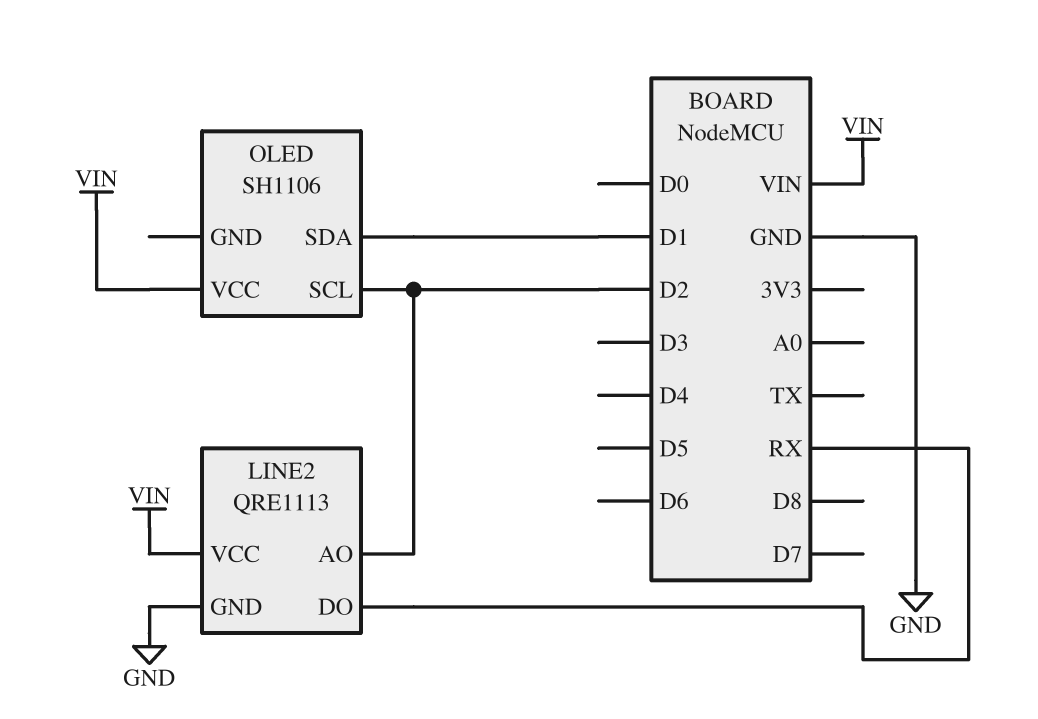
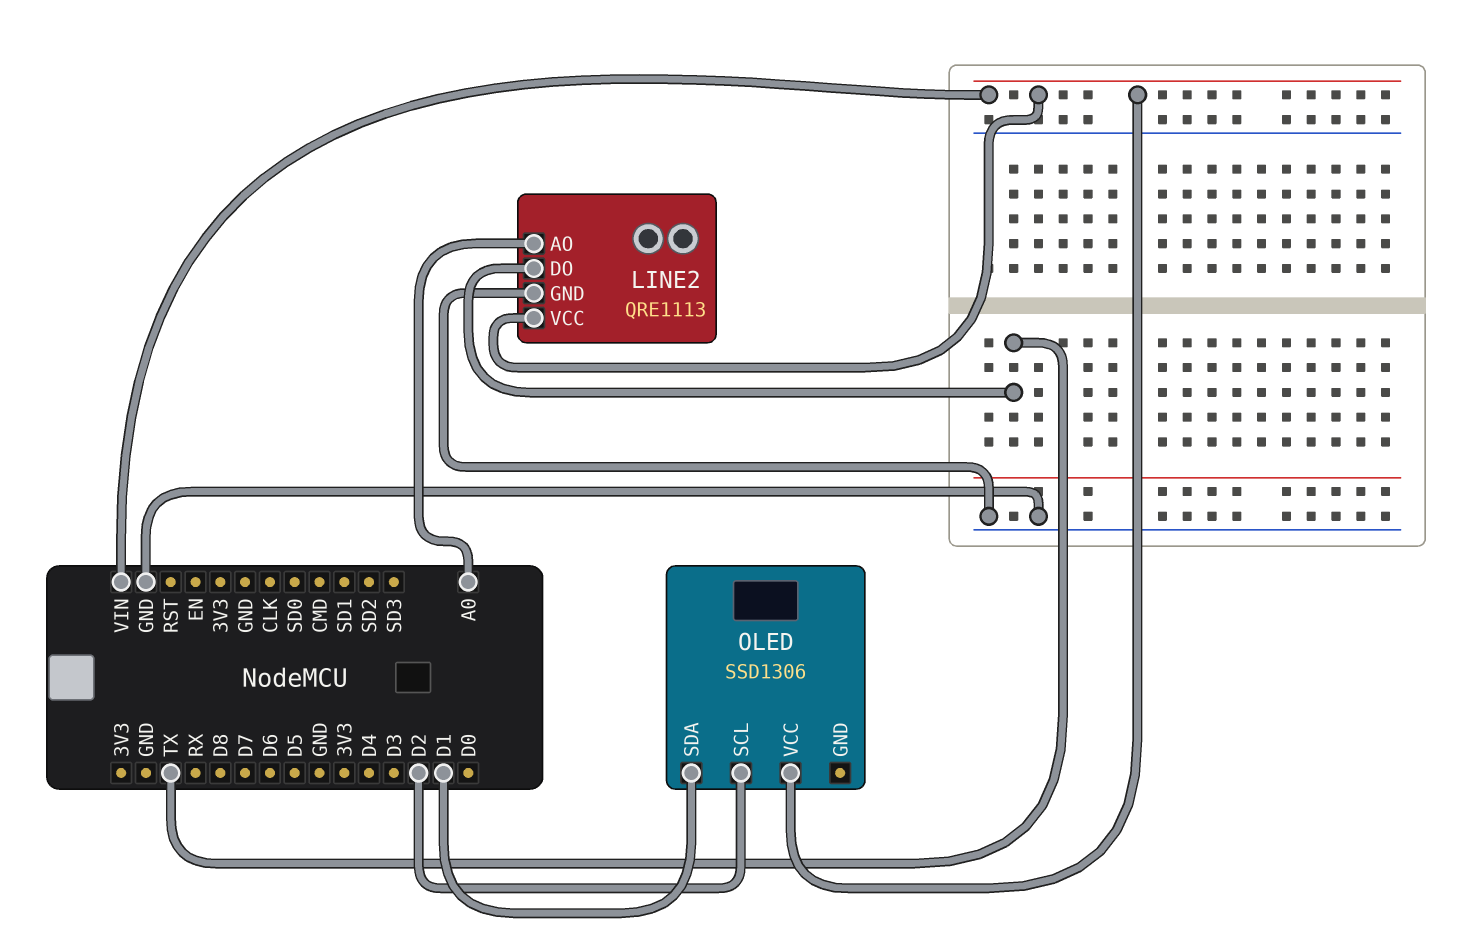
LINE2 pin AO: D2 -> A0
LINE2 pin DO: RX -> TX
OLED: SH1106 -> SSD1306

